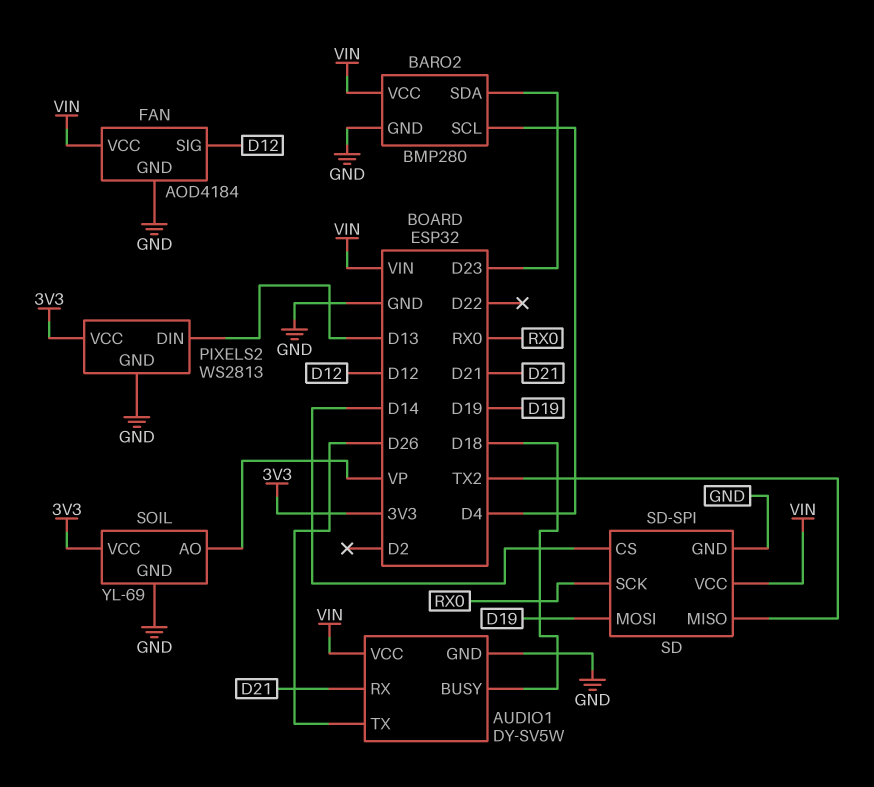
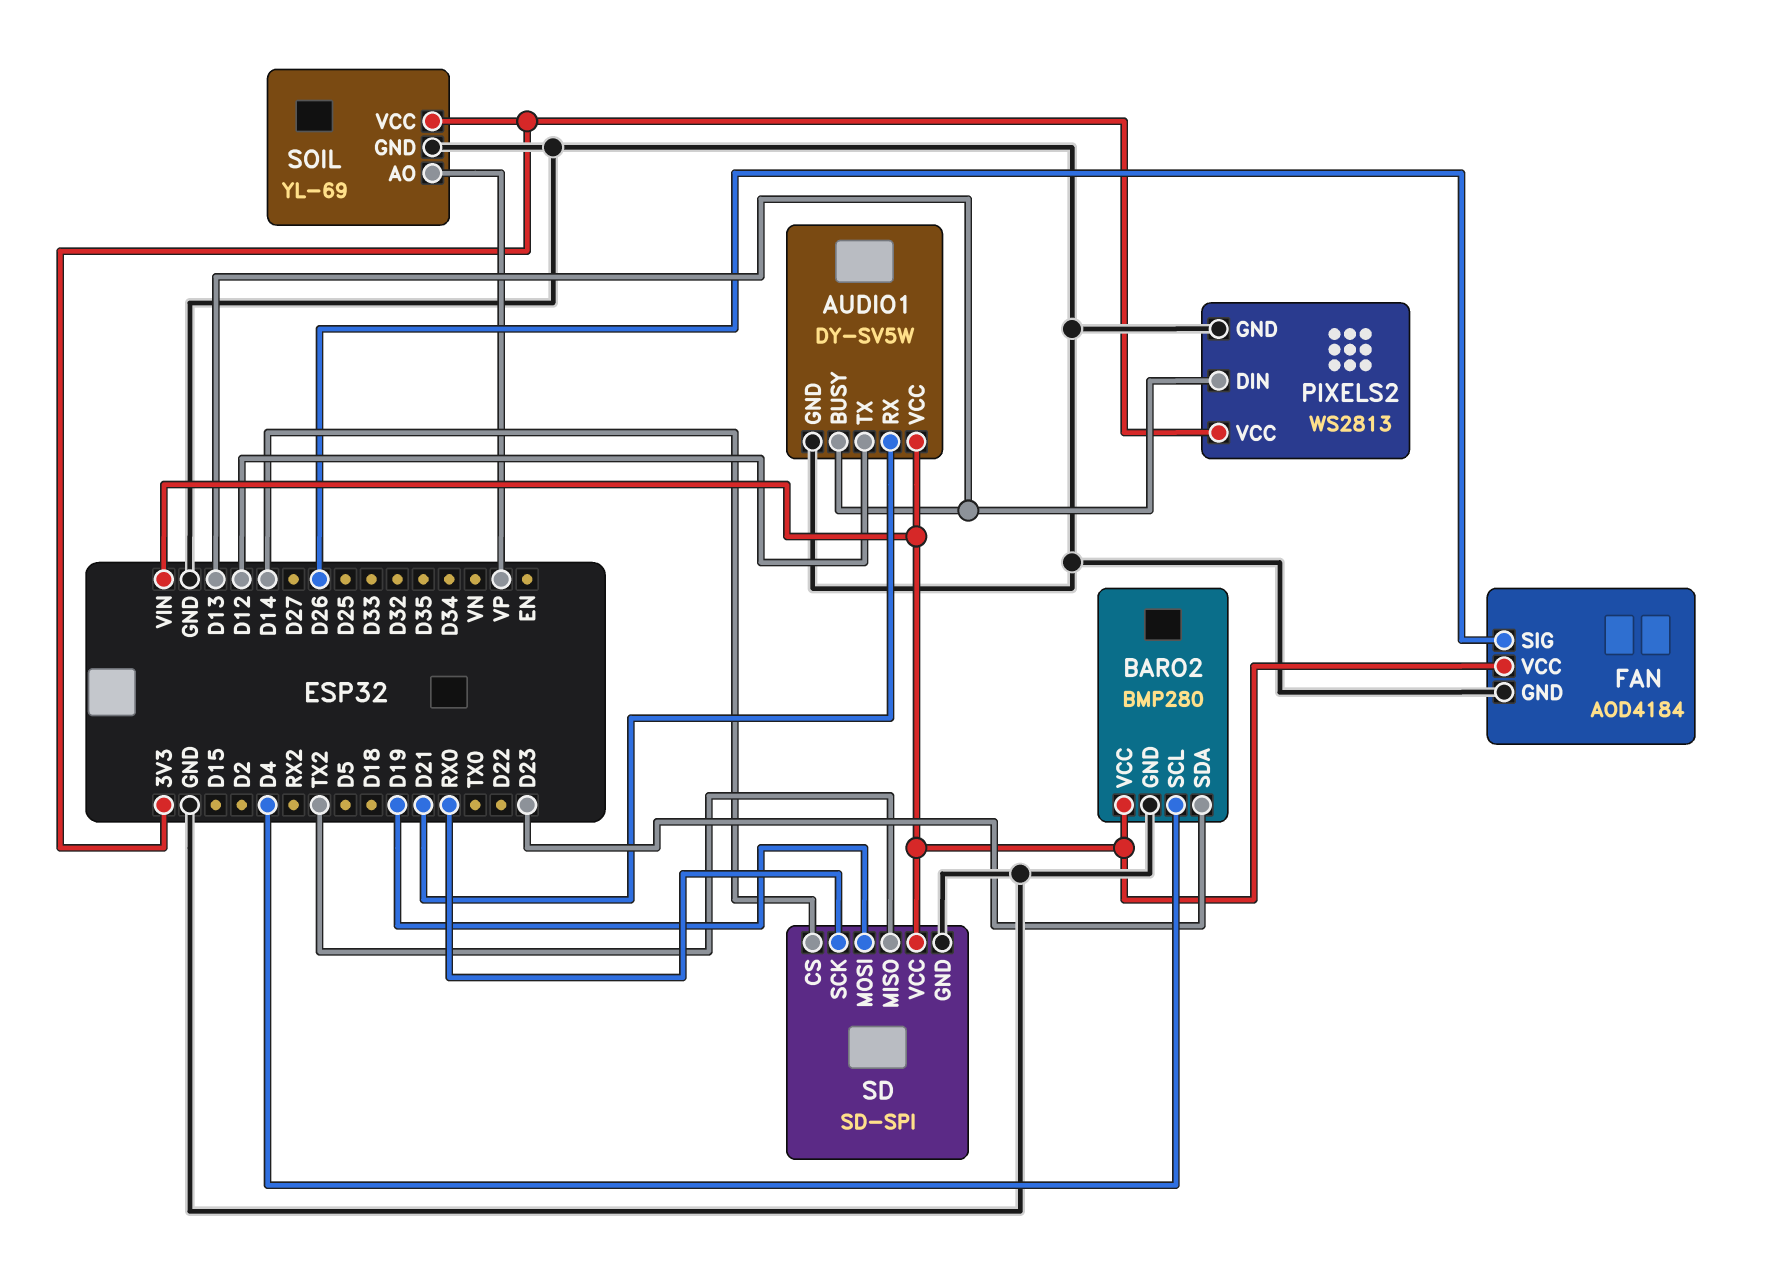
AUDIO1 pin BUSY: D18 -> D13
AUDIO1 pin TX: D26 -> D12
FAN pin SIG: D12 -> D26

